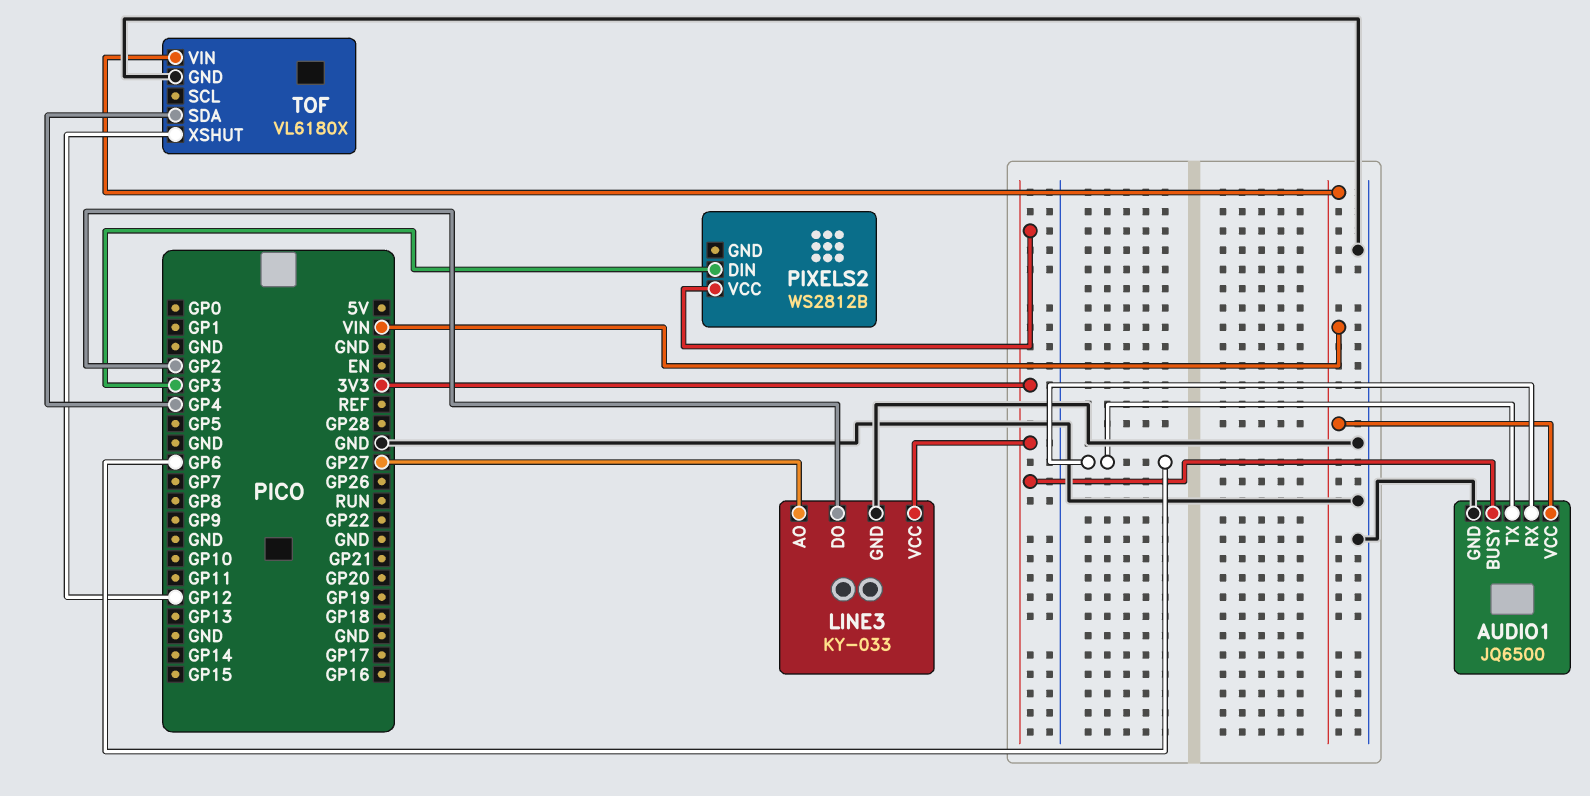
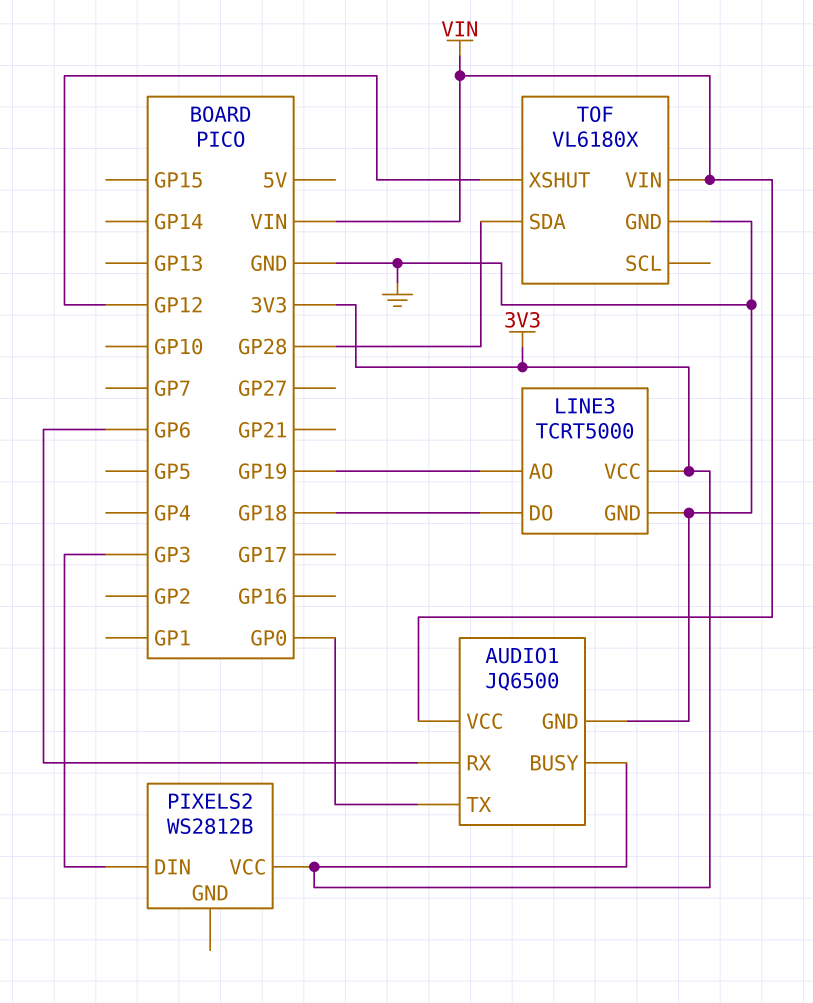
AUDIO1 pin TX: GP6 -> GP0
LINE3: KY-033 -> TCRT5000
LINE3 pin AO: GP27 -> GP19
LINE3 pin DO: GP2 -> GP18
TOF pin SDA: GP4 -> GP28

